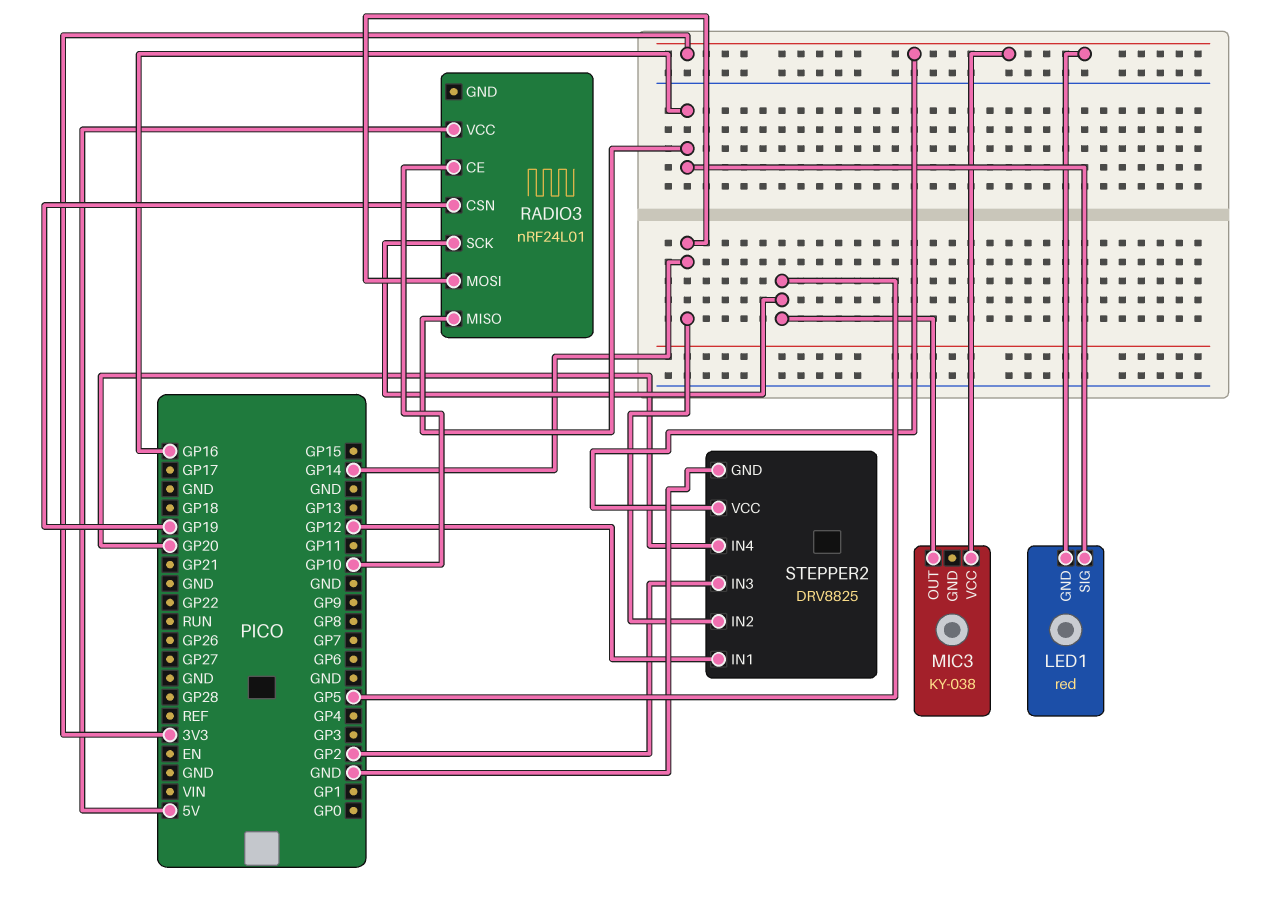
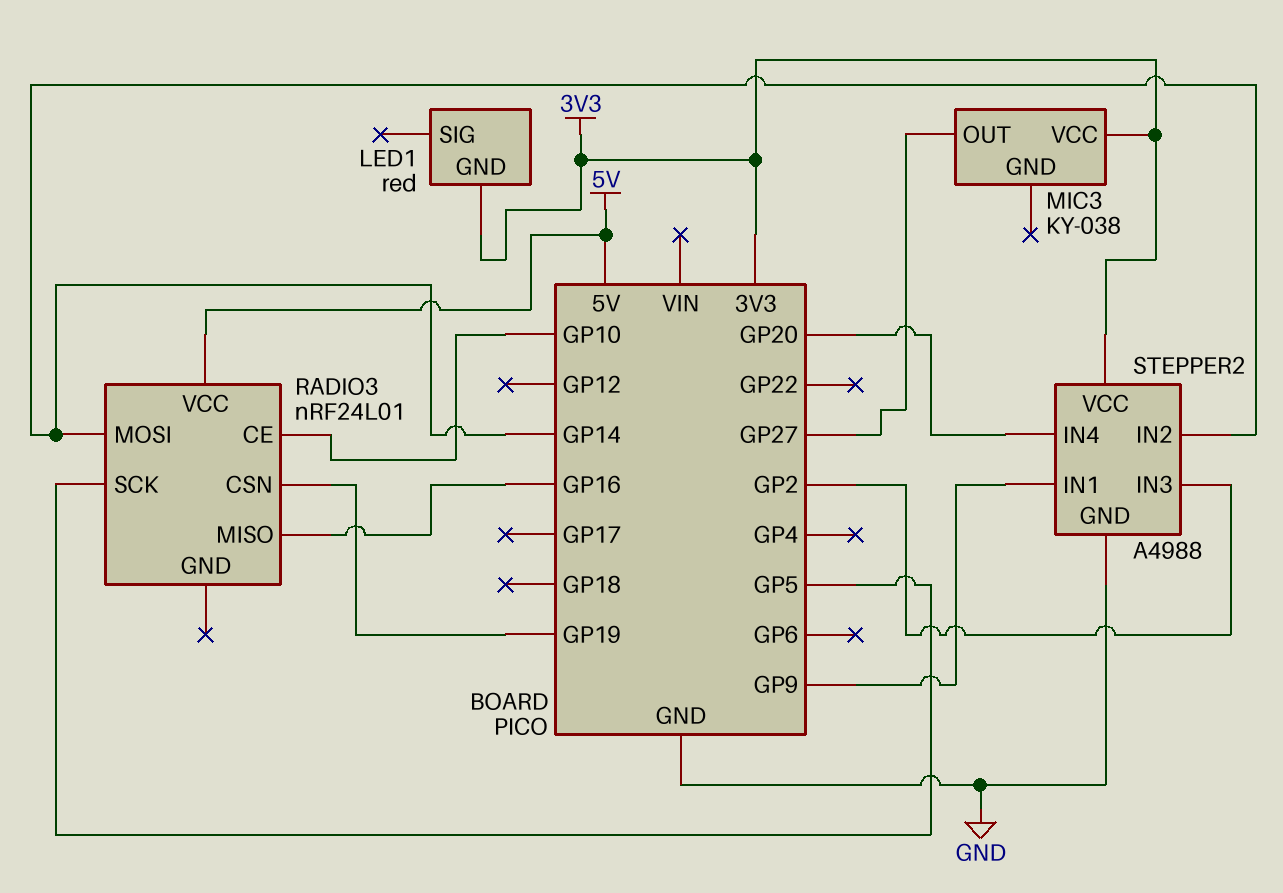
LED1 pin SIG: GP16 -> none
MIC3 pin OUT: GP5 -> GP27
STEPPER2: DRV8825 -> A4988
STEPPER2 pin IN1: GP12 -> GP9

